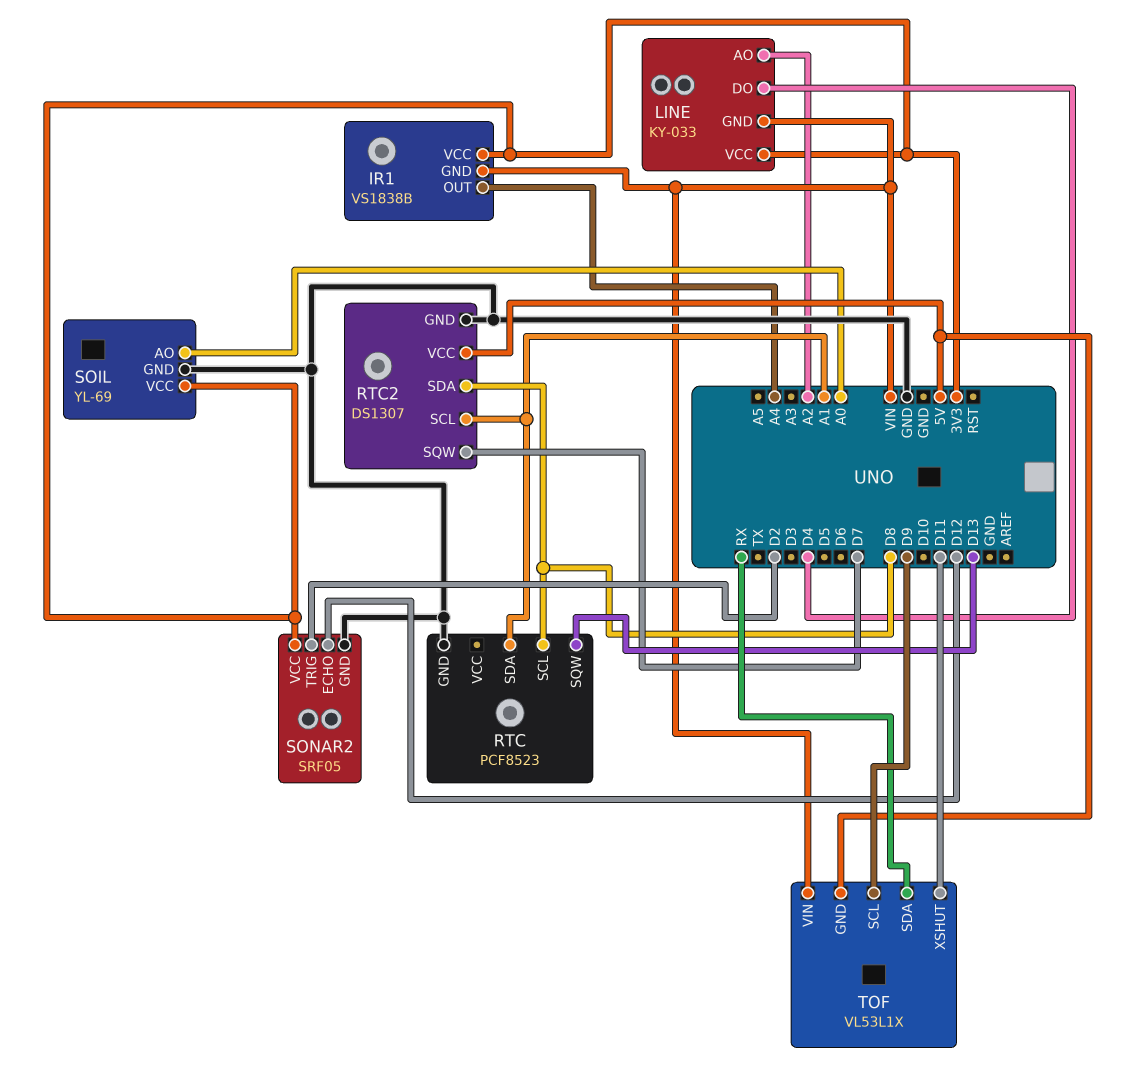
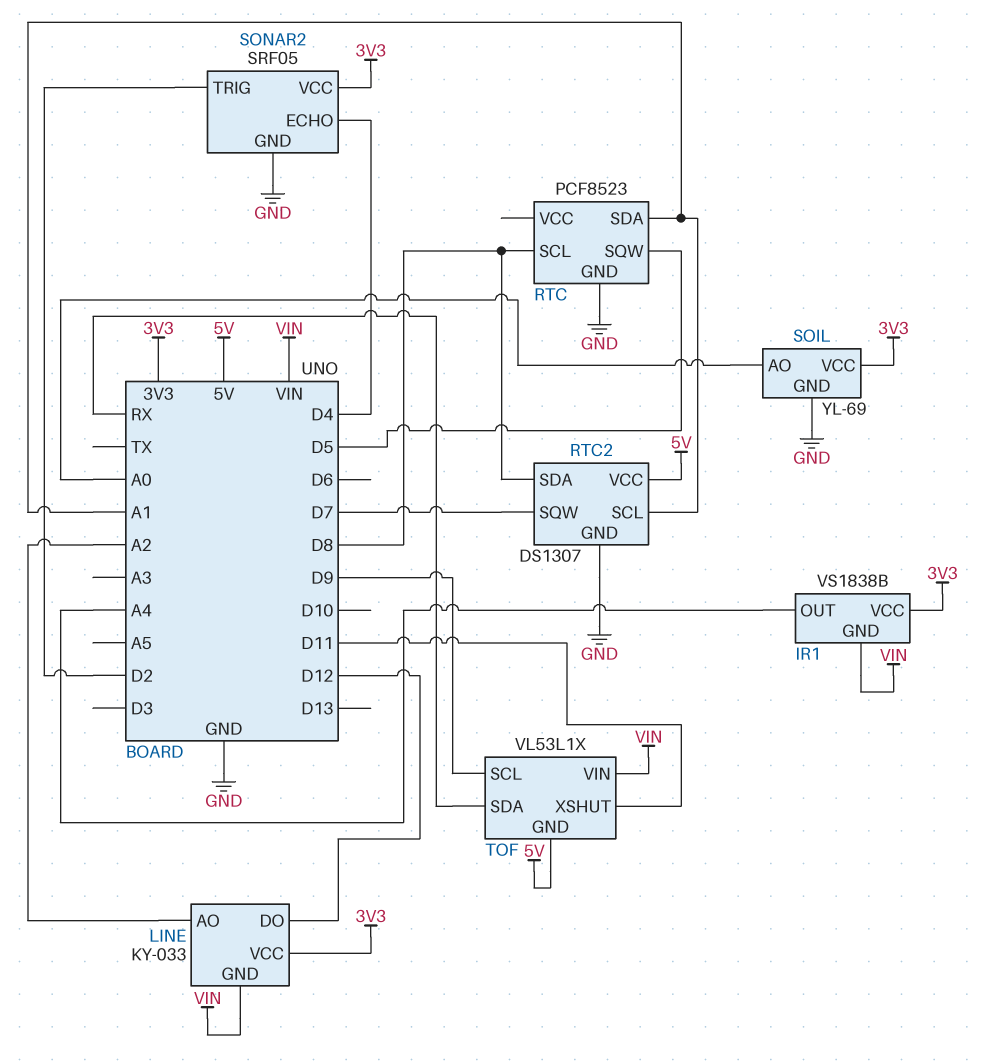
LINE pin DO: D4 -> D12
RTC pin SQW: D13 -> D5
SONAR2 pin ECHO: D12 -> D4

